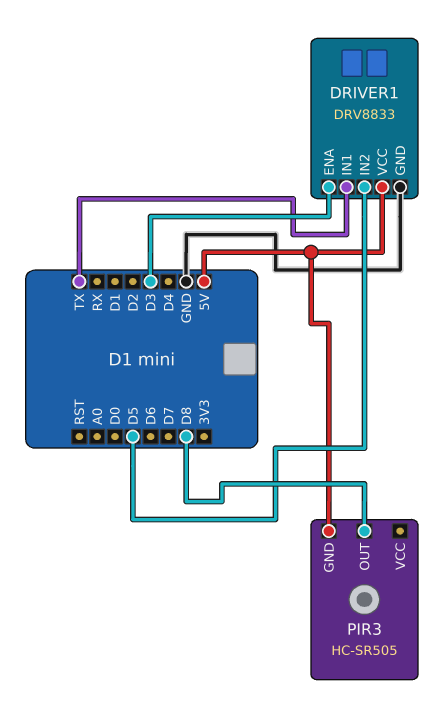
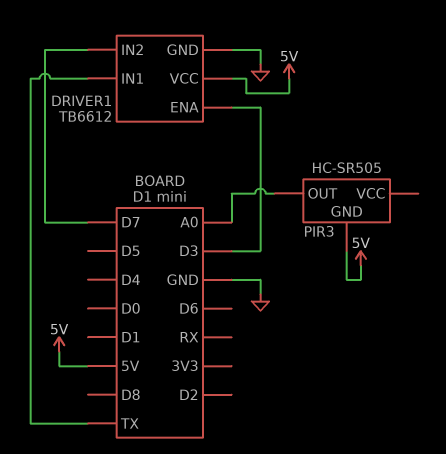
DRIVER1: DRV8833 -> TB6612
DRIVER1 pin IN2: D5 -> D7
PIR3 pin OUT: D8 -> A0

